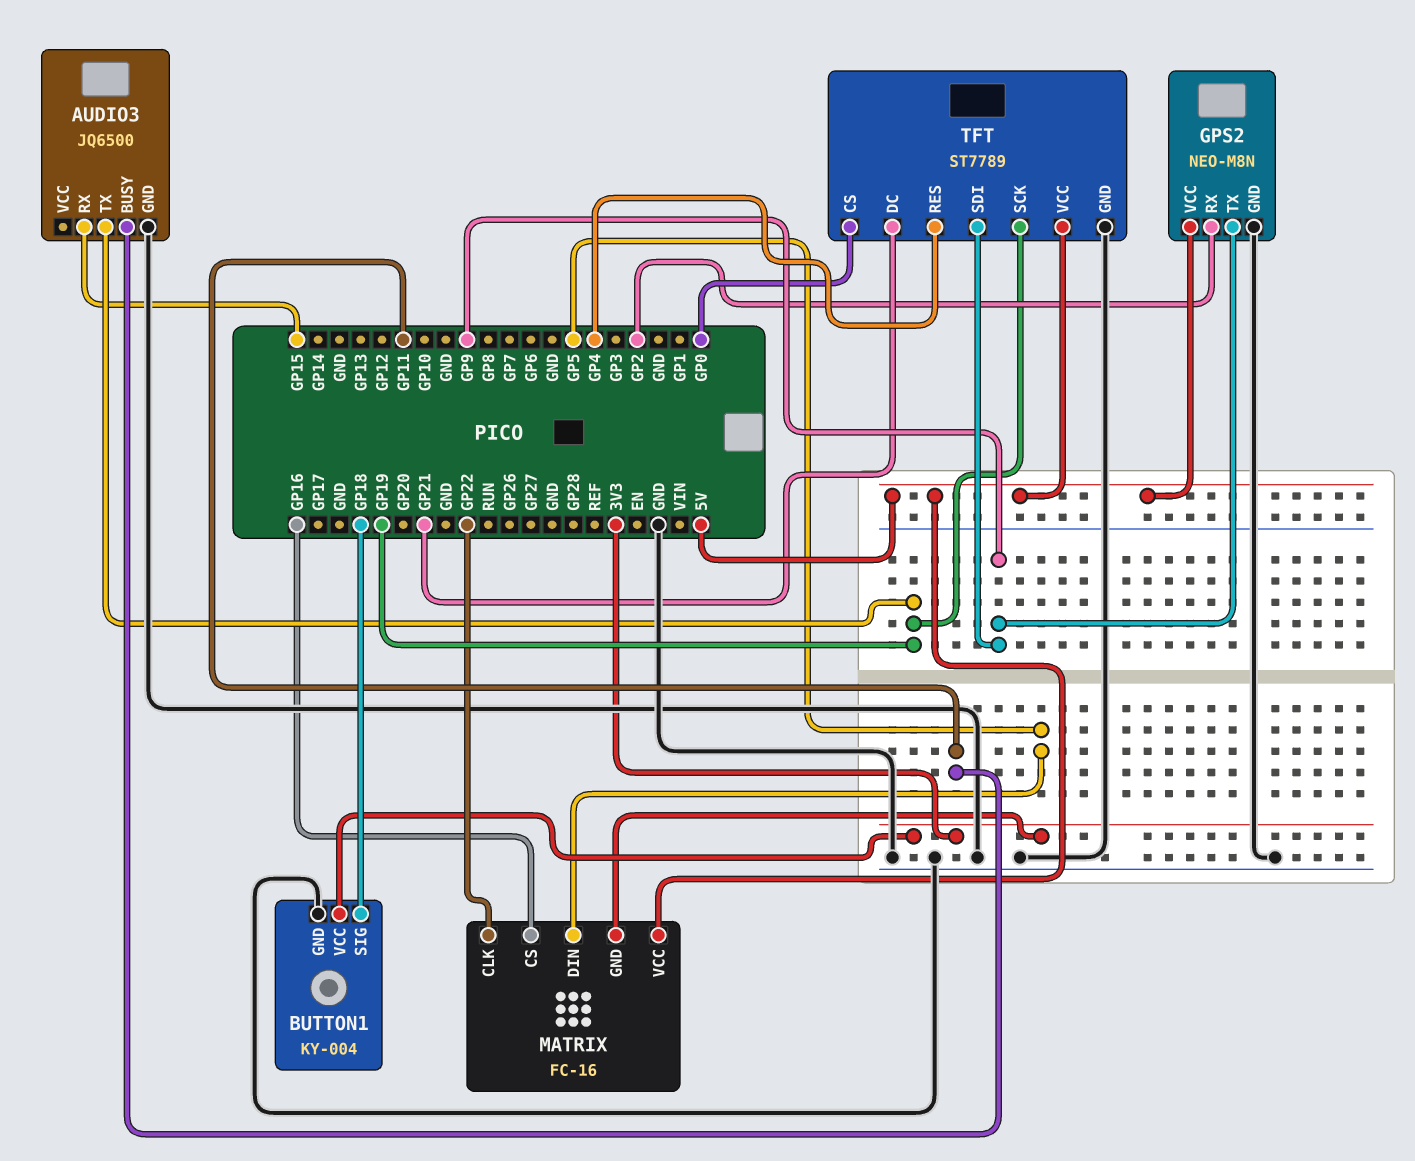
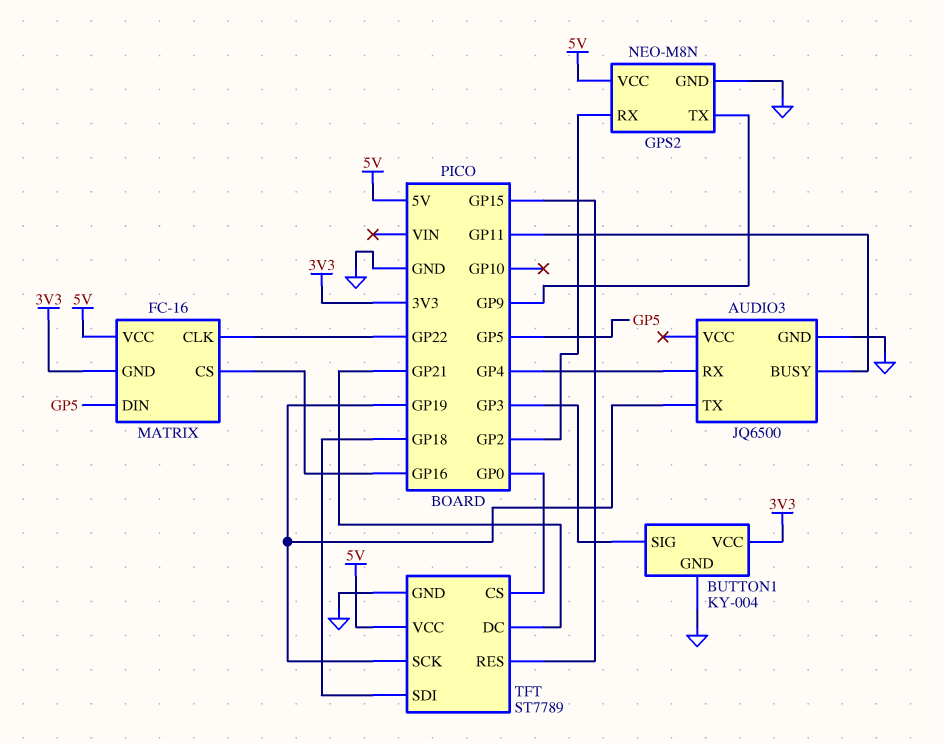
AUDIO3 pin RX: GP15 -> GP4
BUTTON1 pin SIG: GP18 -> GP3
TFT pin RES: GP4 -> GP15
TFT pin SDI: GP9 -> GP18

